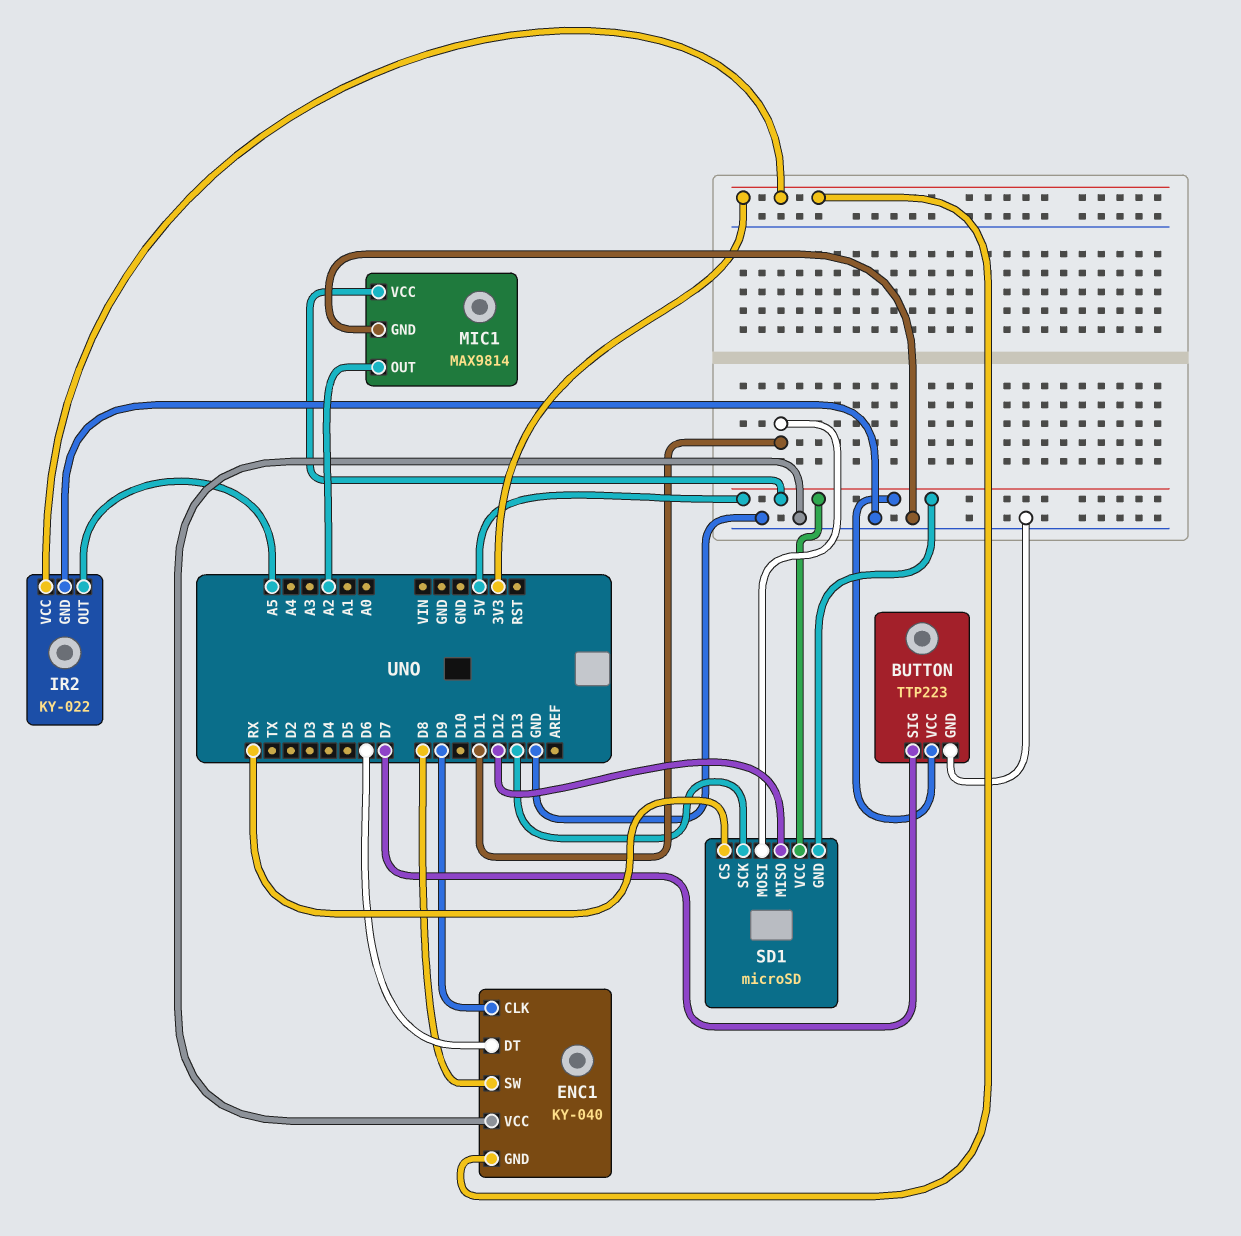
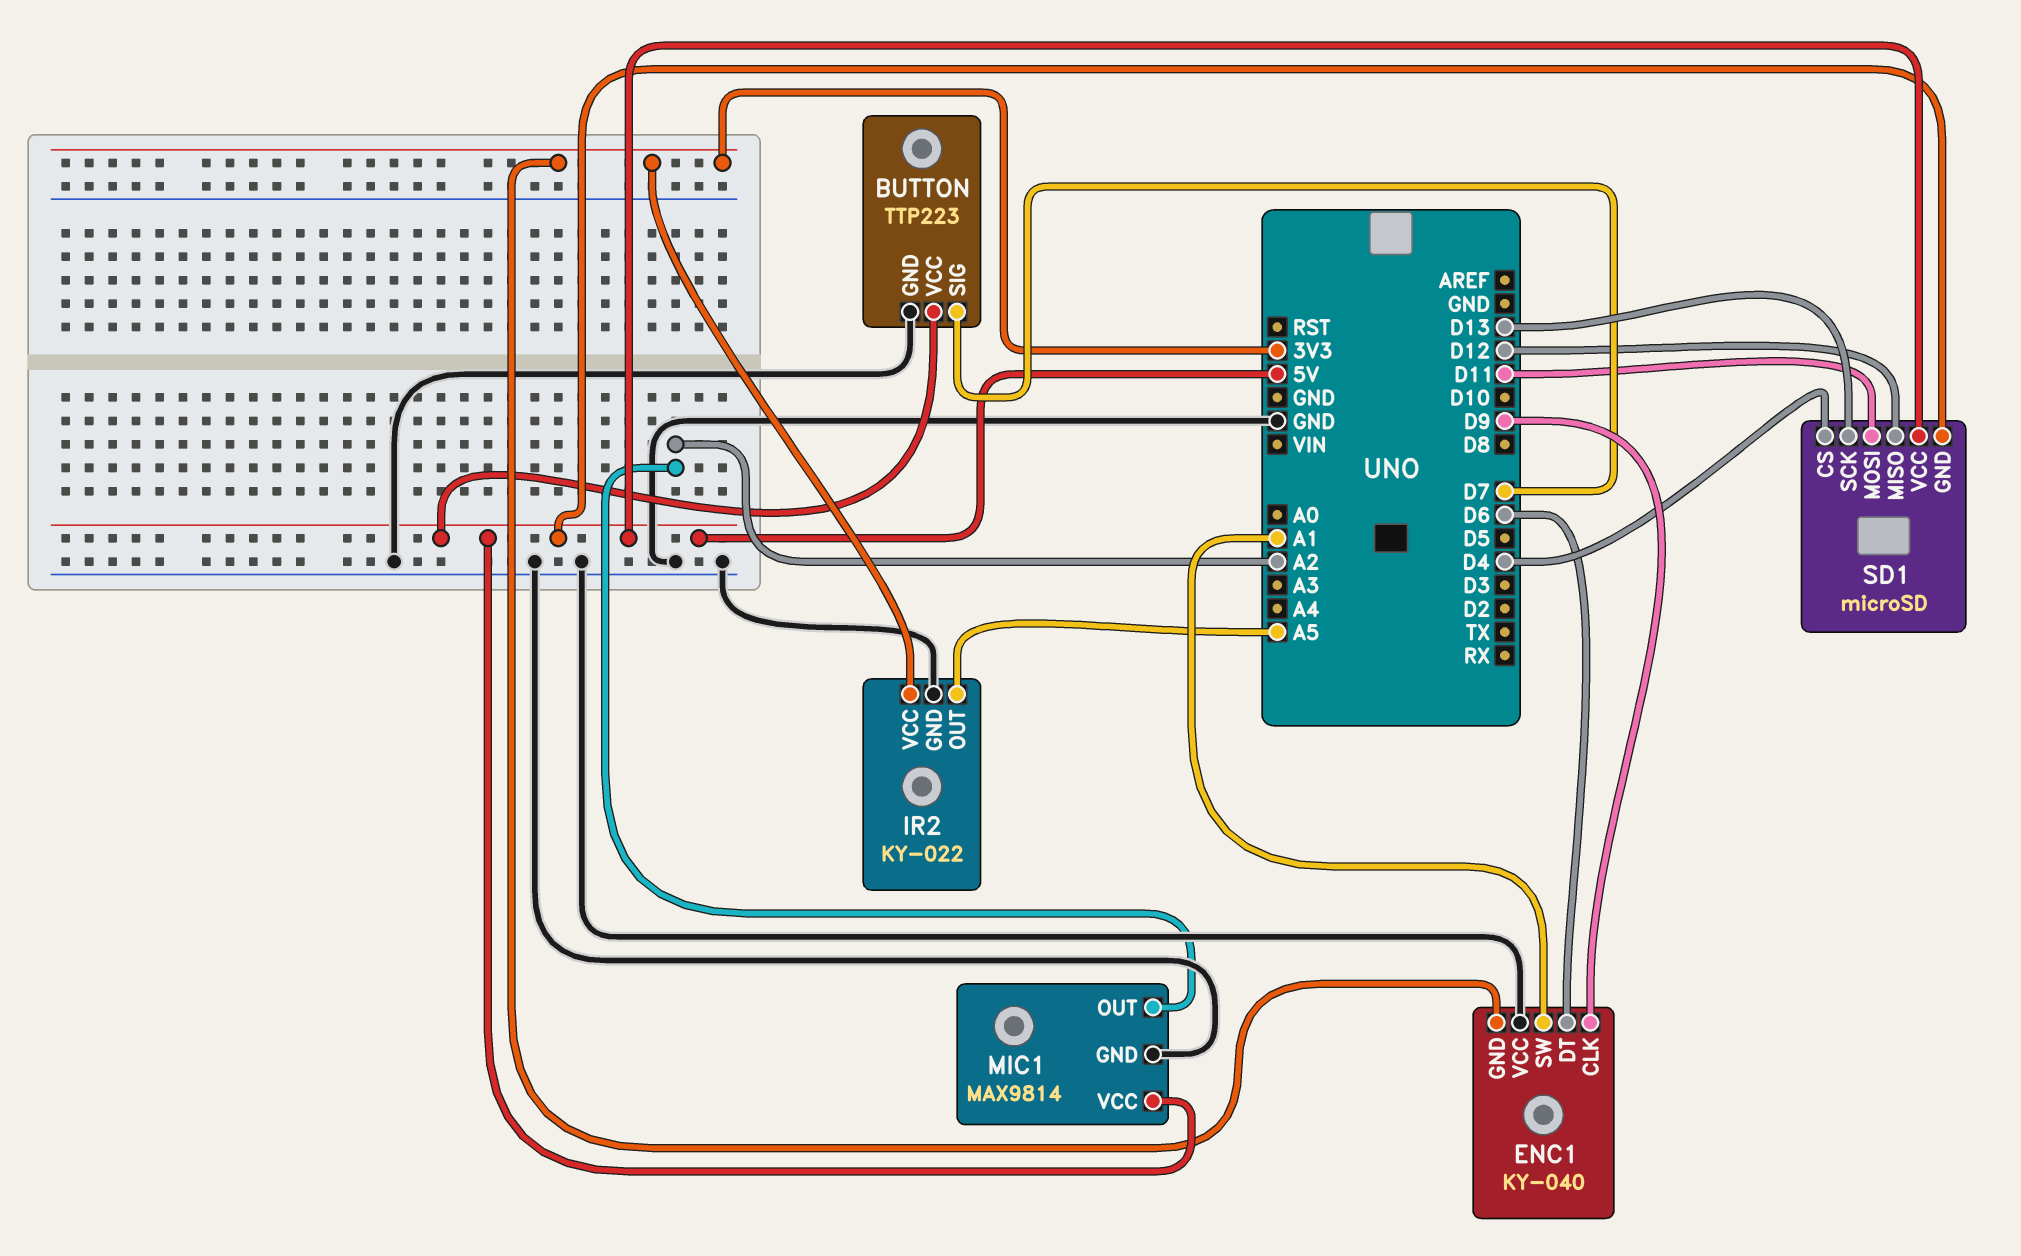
ENC1 pin SW: D8 -> A1
SD1 pin CS: RX -> D4

